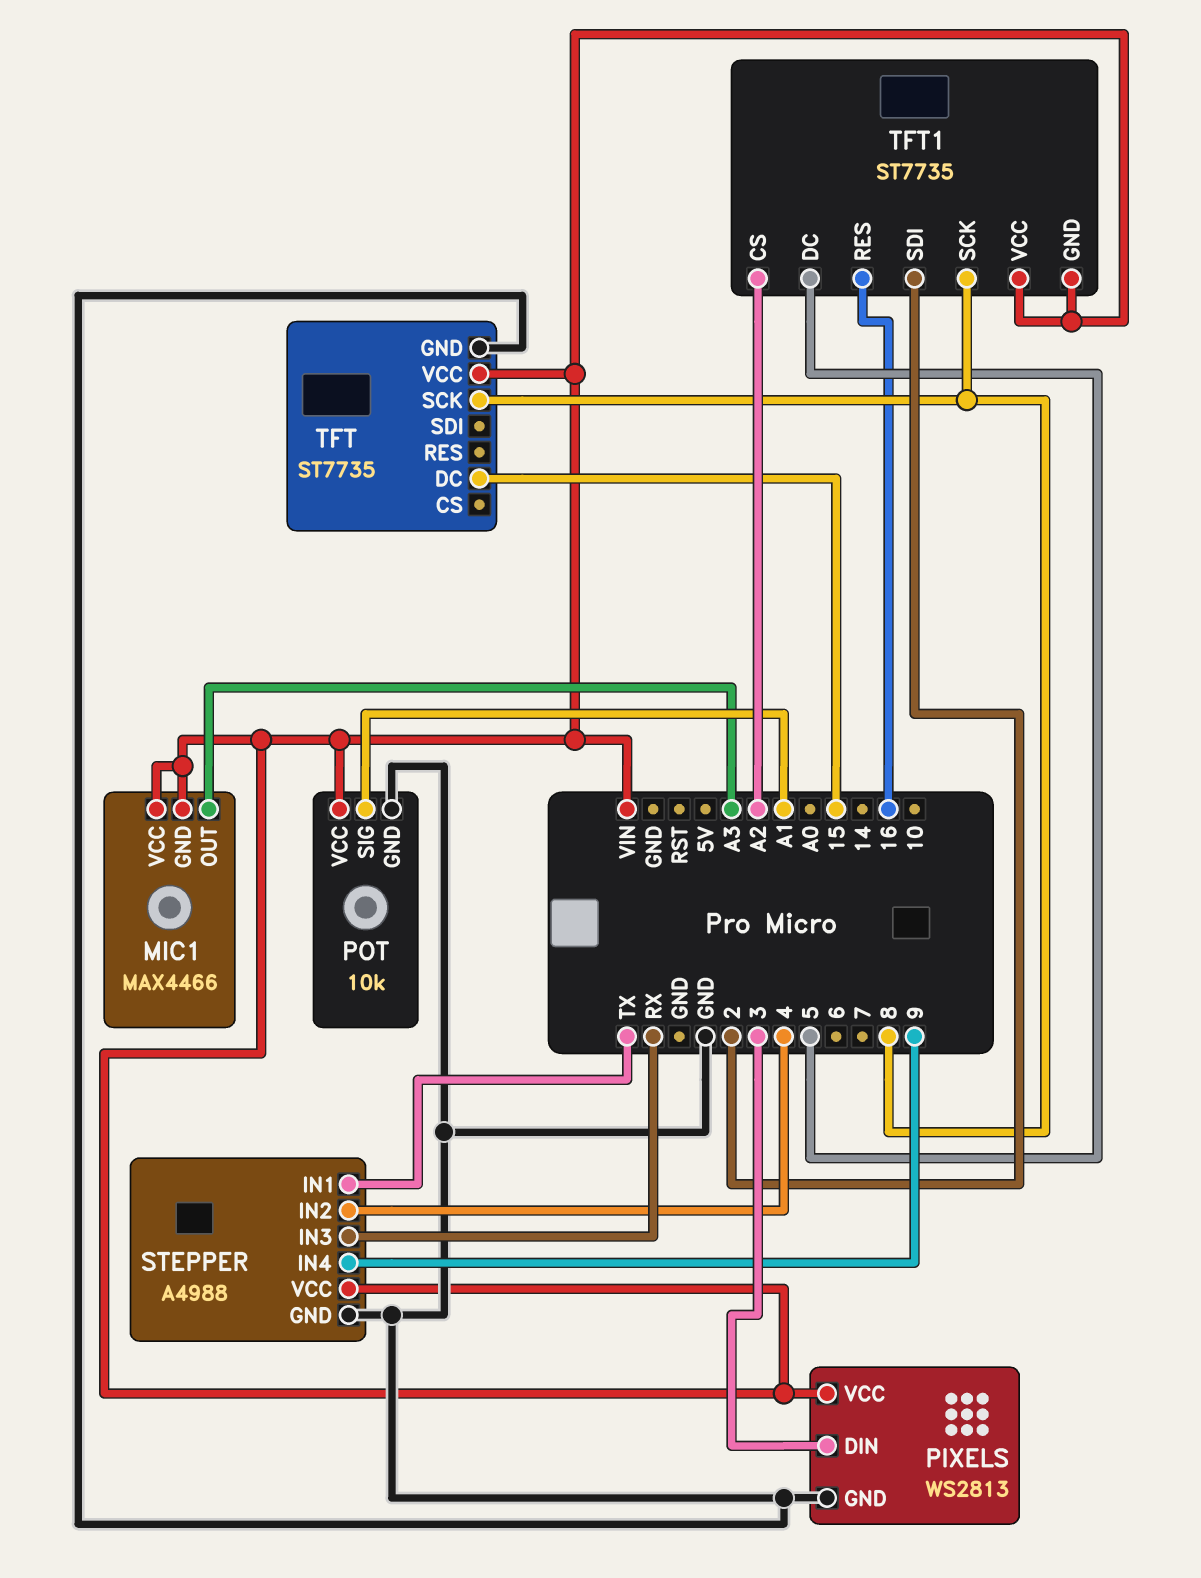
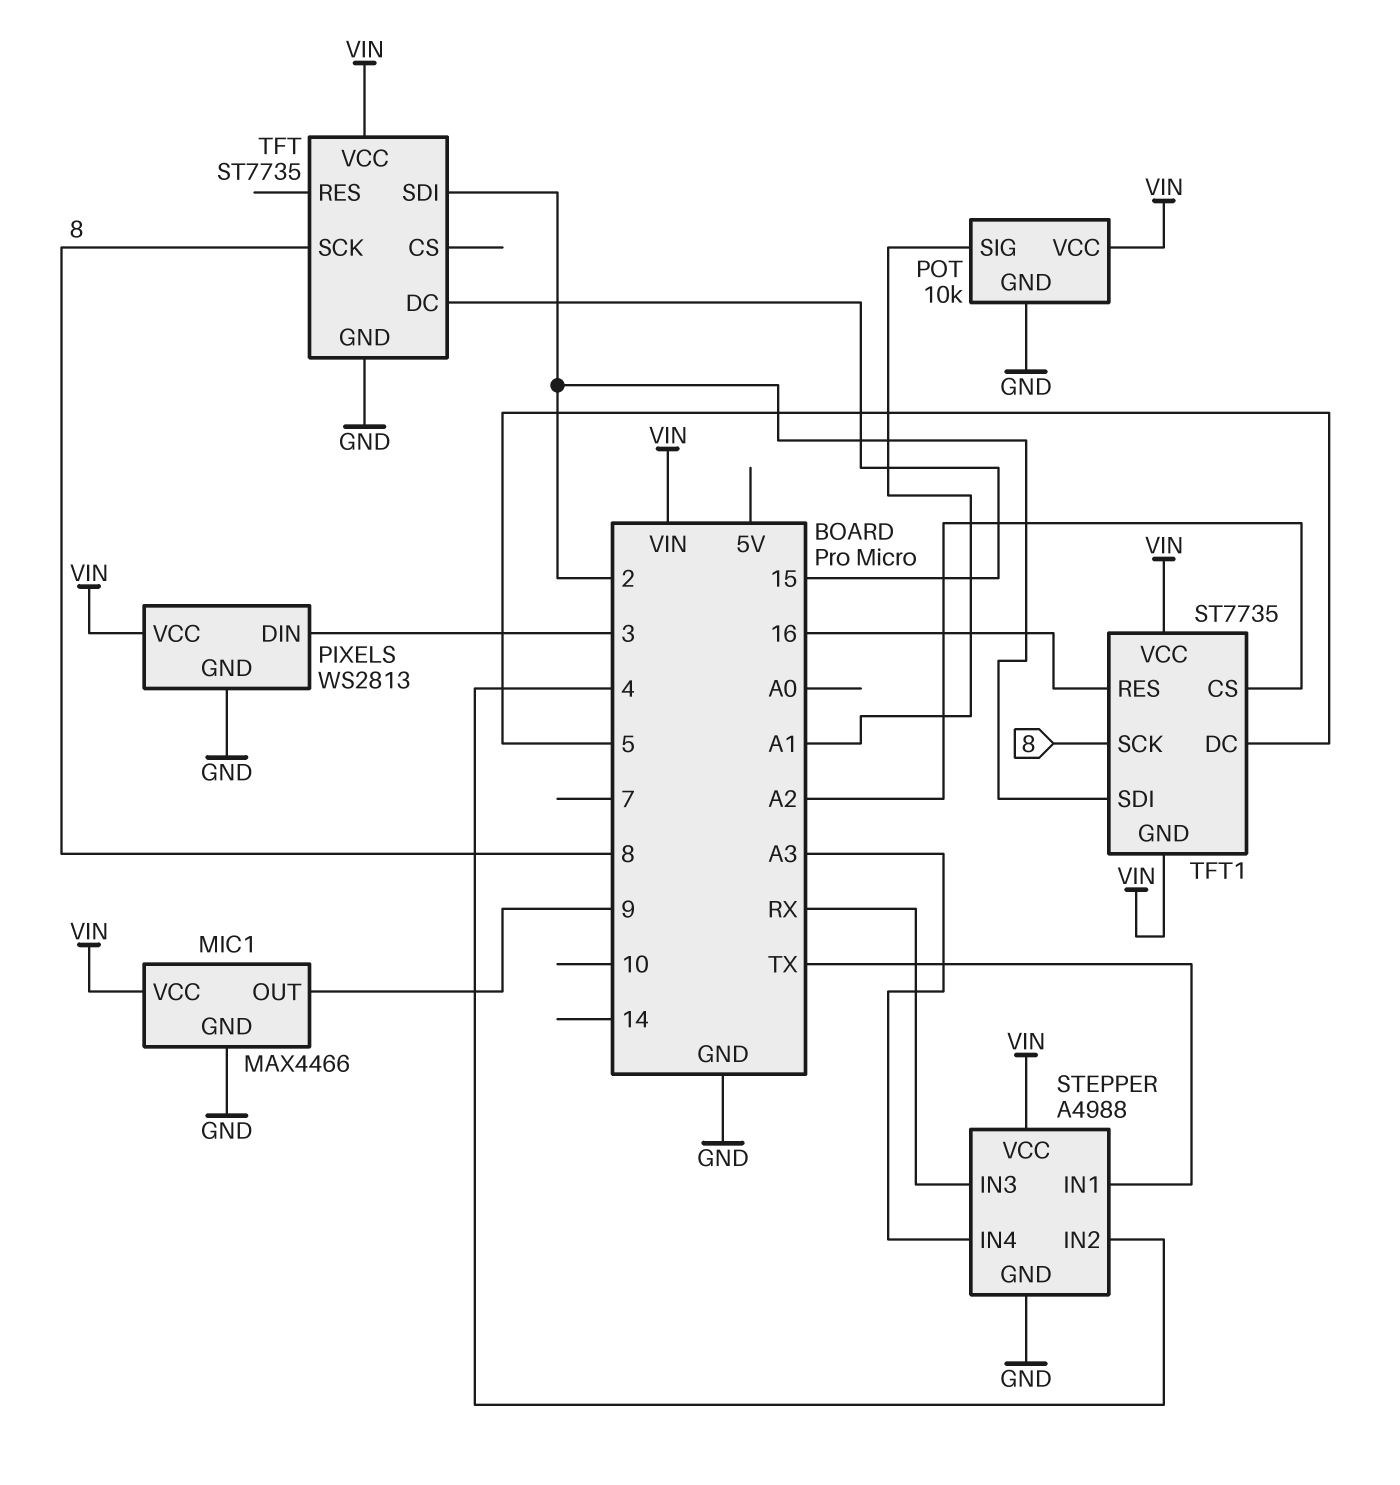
MIC1 pin GND: VIN -> GND
MIC1 pin OUT: A3 -> 9
STEPPER pin IN4: 9 -> A3
TFT pin SDI: none -> 2

